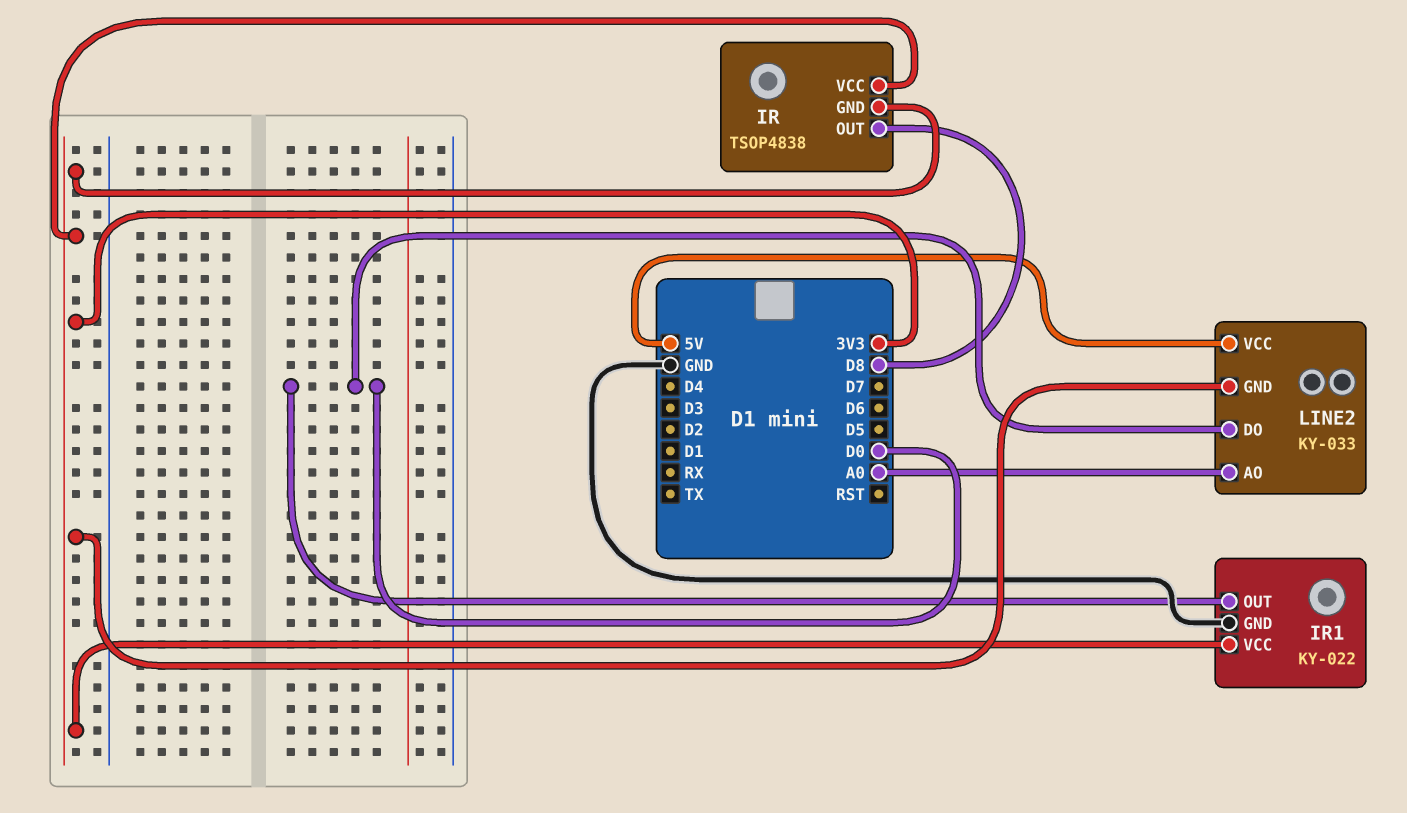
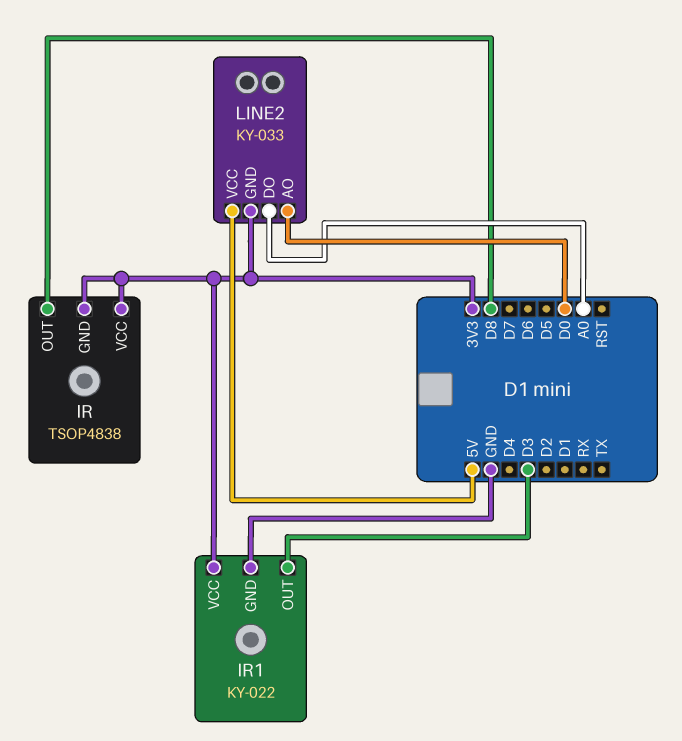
IR1 pin OUT: D0 -> D3
LINE2 pin AO: A0 -> D0
LINE2 pin DO: D0 -> A0

